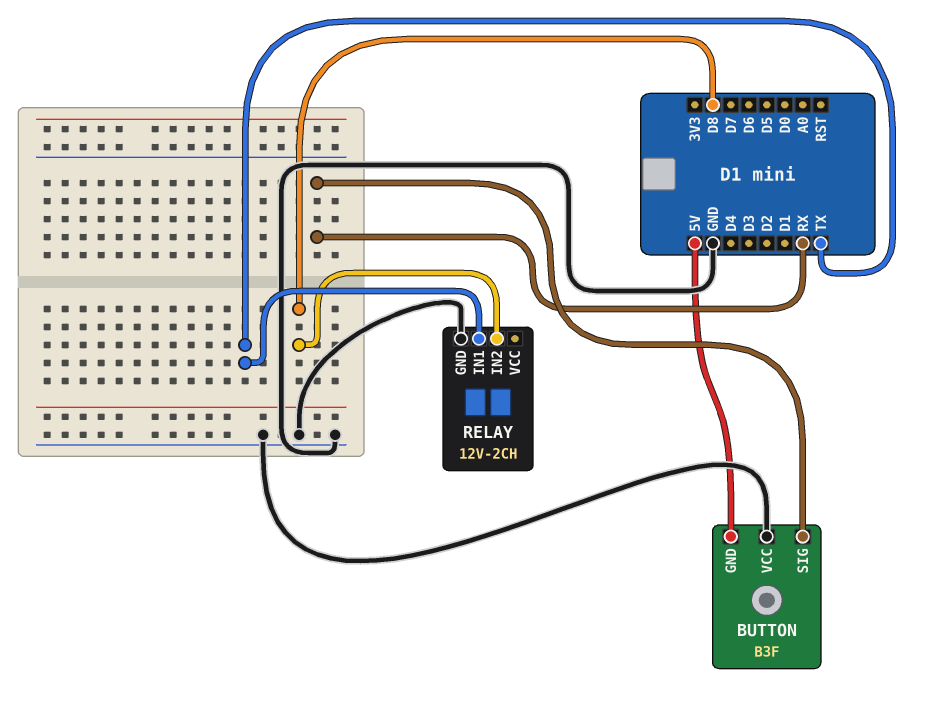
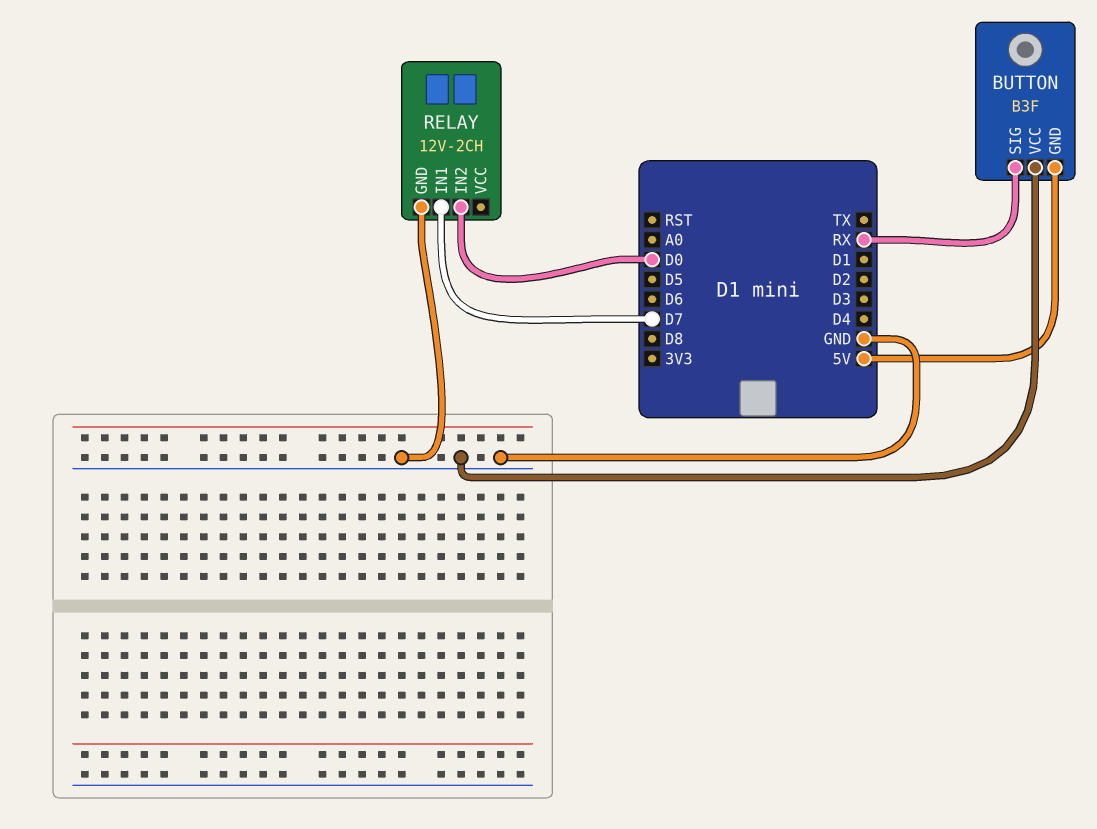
RELAY pin IN1: TX -> D7
RELAY pin IN2: D8 -> D0

